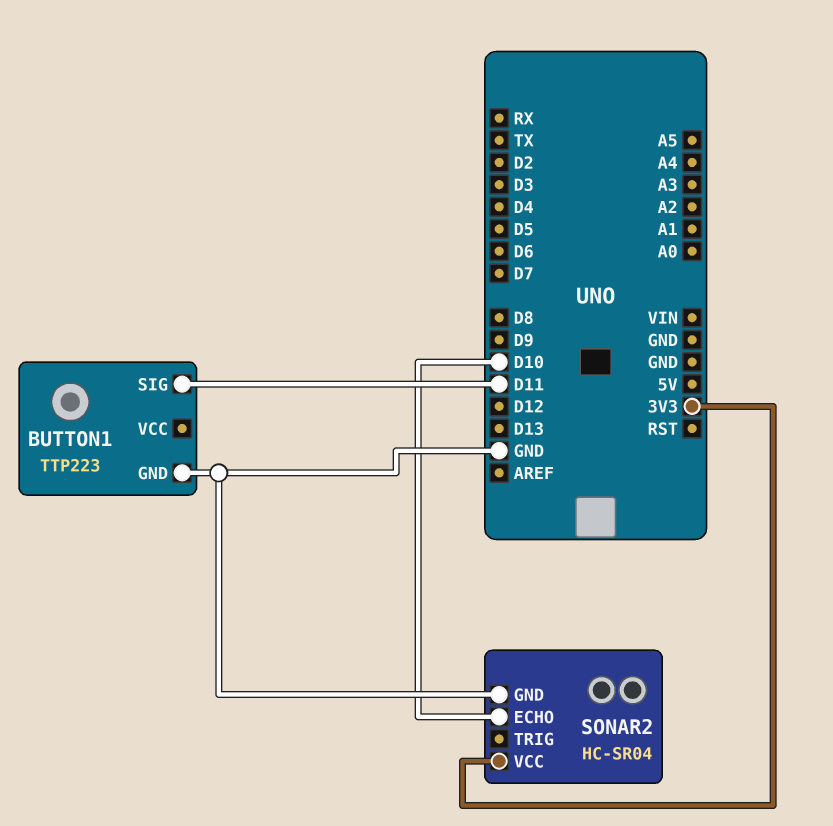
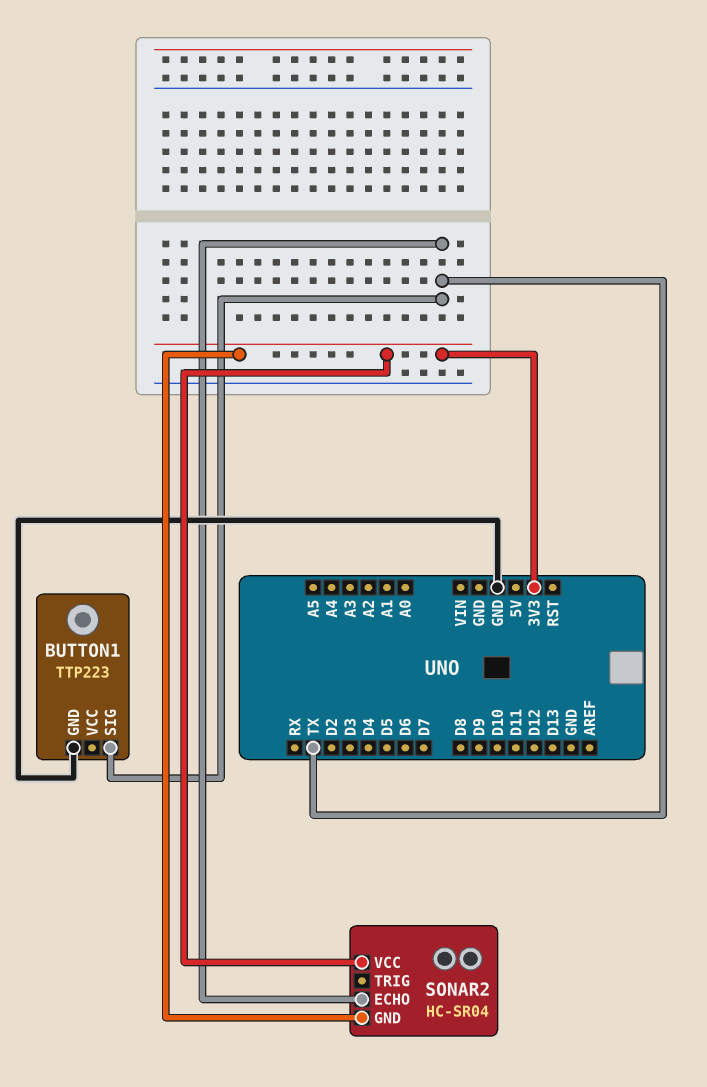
BUTTON1 pin SIG: D11 -> TX
SONAR2 pin ECHO: D10 -> TX
SONAR2 pin GND: GND -> 3V3

